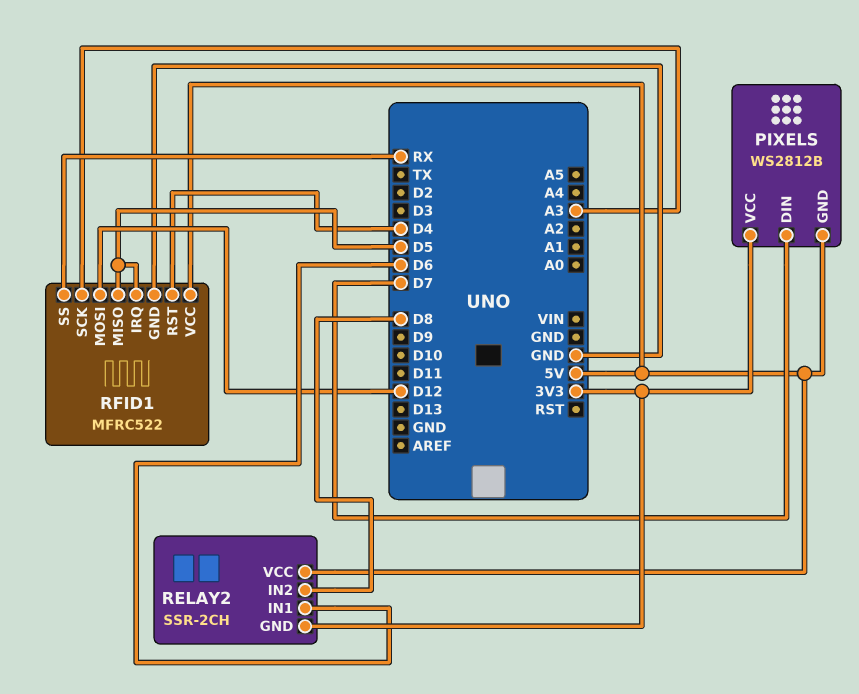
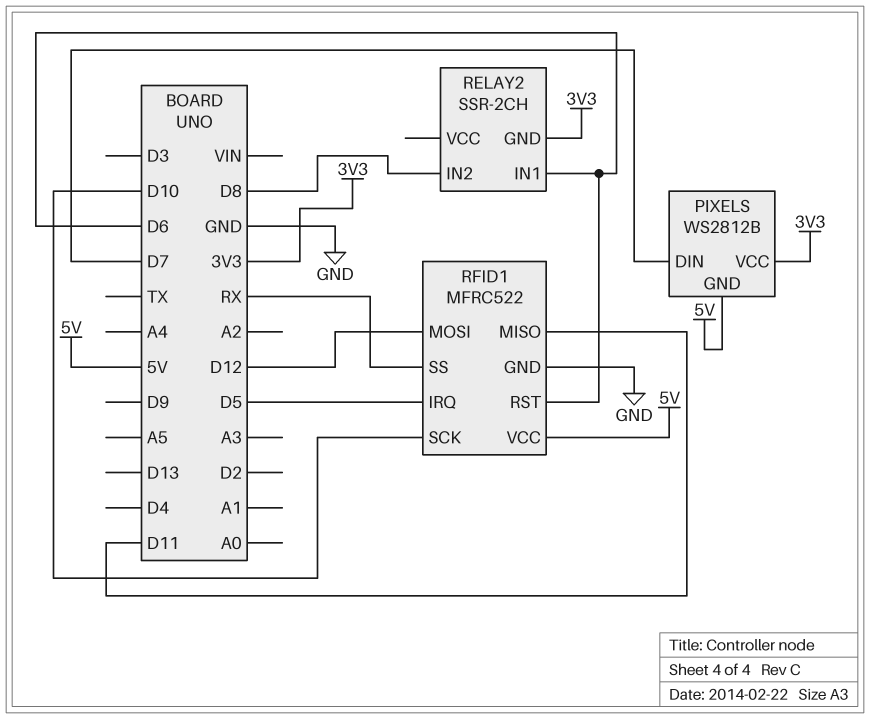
RELAY2 pin VCC: 5V -> none
RFID1 pin MISO: D5 -> D11
RFID1 pin RST: D4 -> D6
RFID1 pin SCK: A3 -> D10

